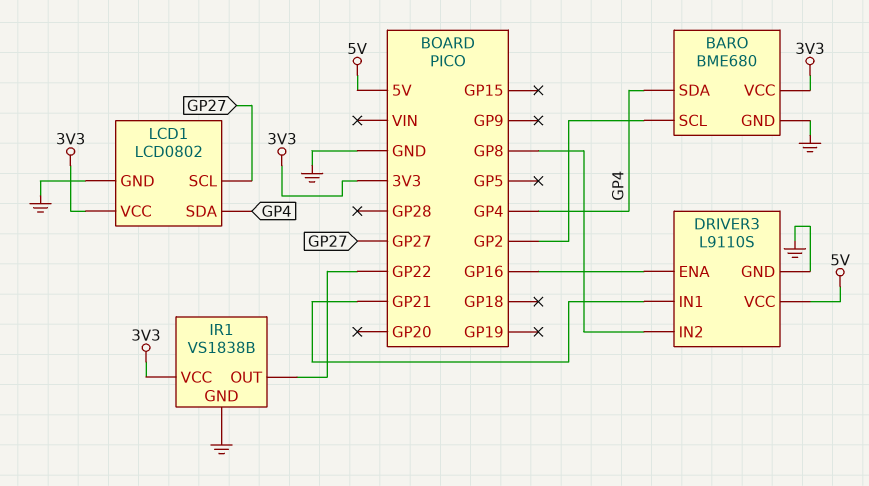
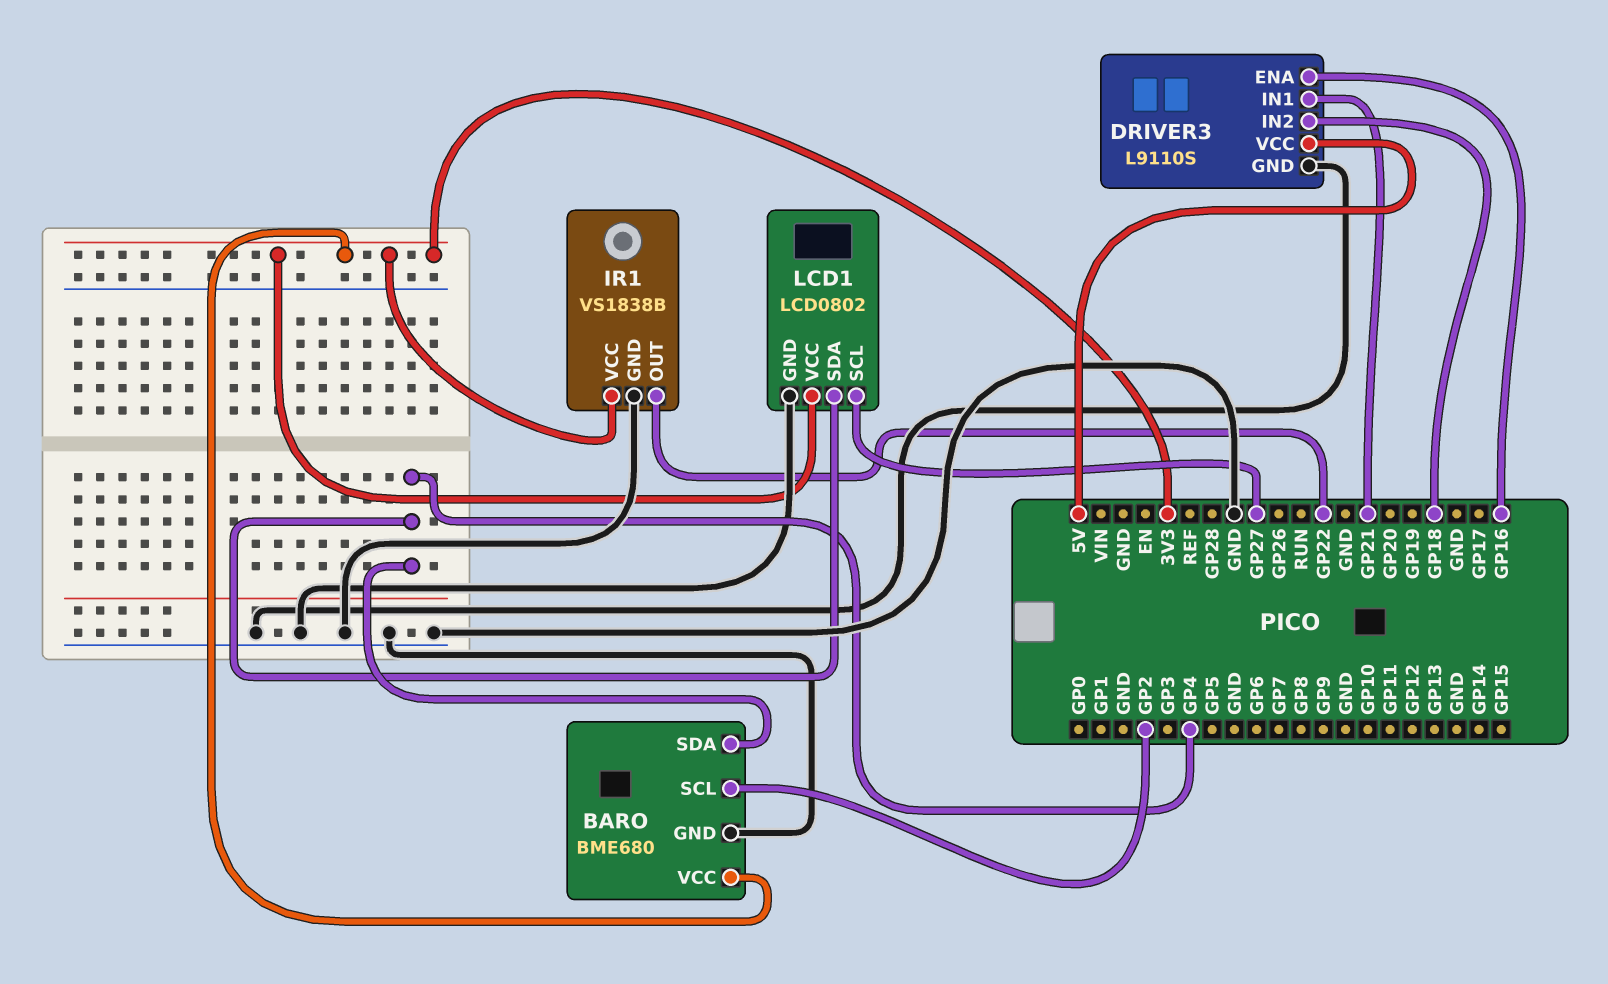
DRIVER3 pin IN2: GP8 -> GP18

